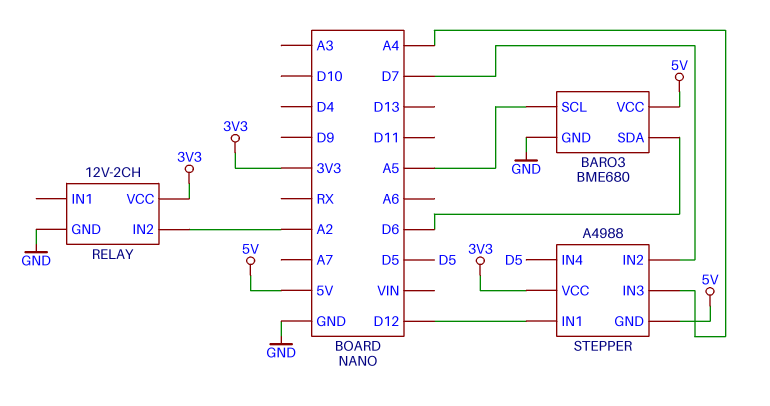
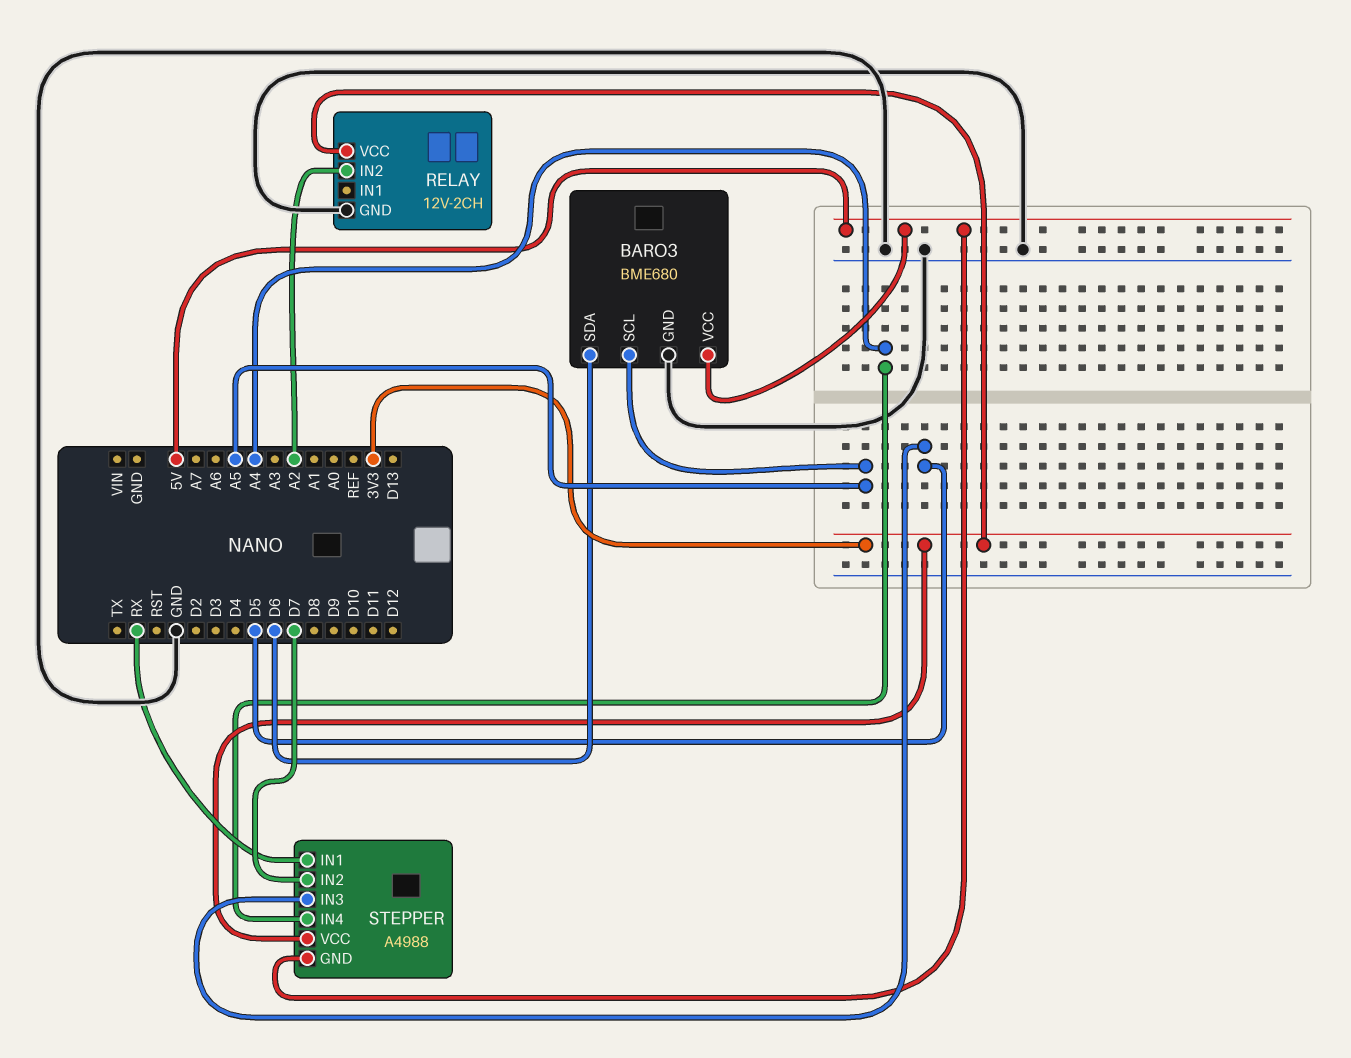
STEPPER pin IN1: D12 -> RX
STEPPER pin IN3: A4 -> D5
STEPPER pin IN4: D5 -> A4

